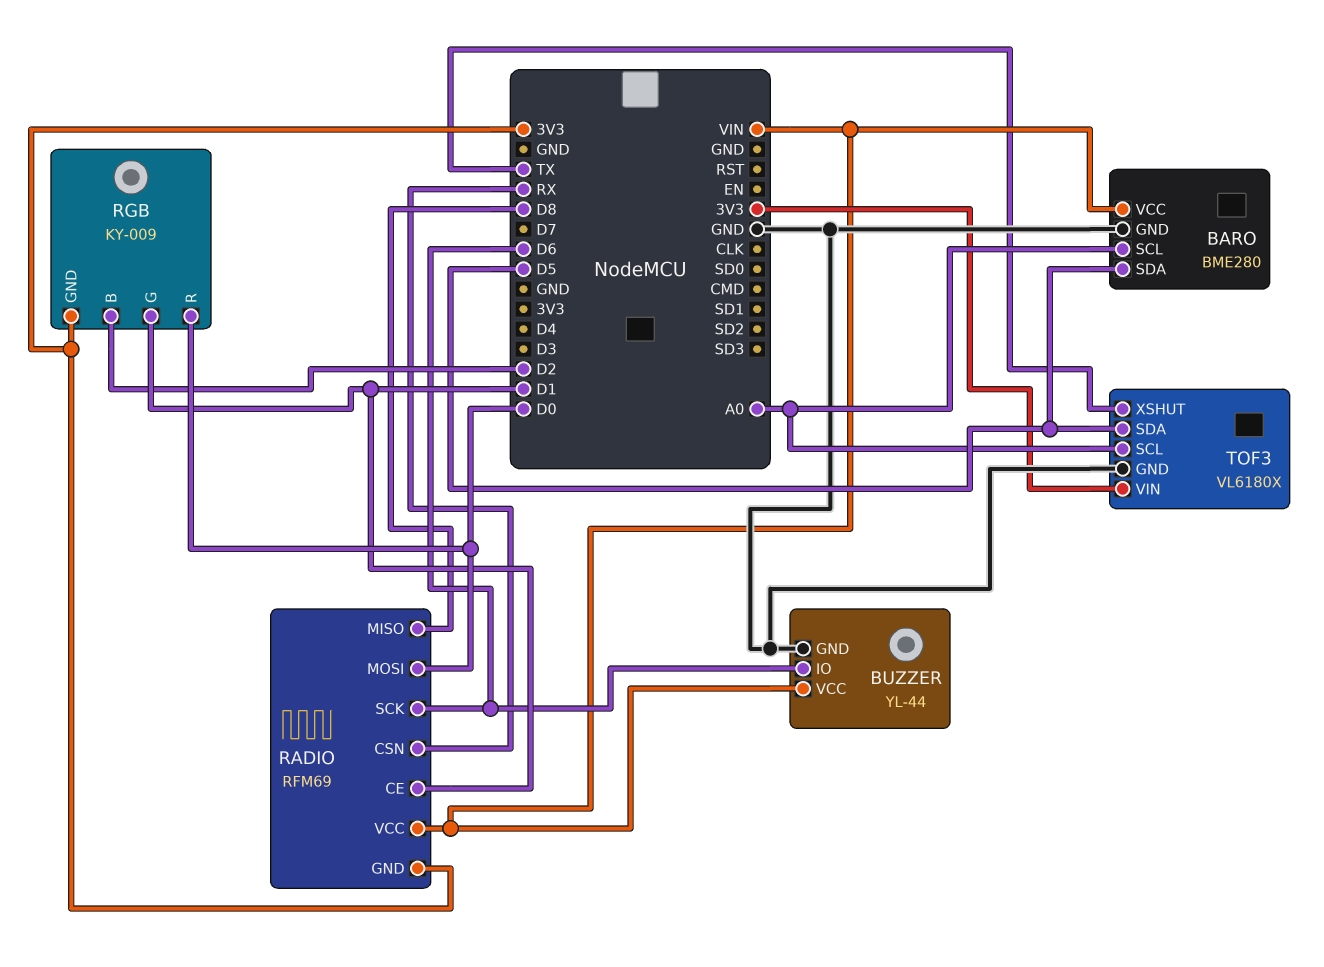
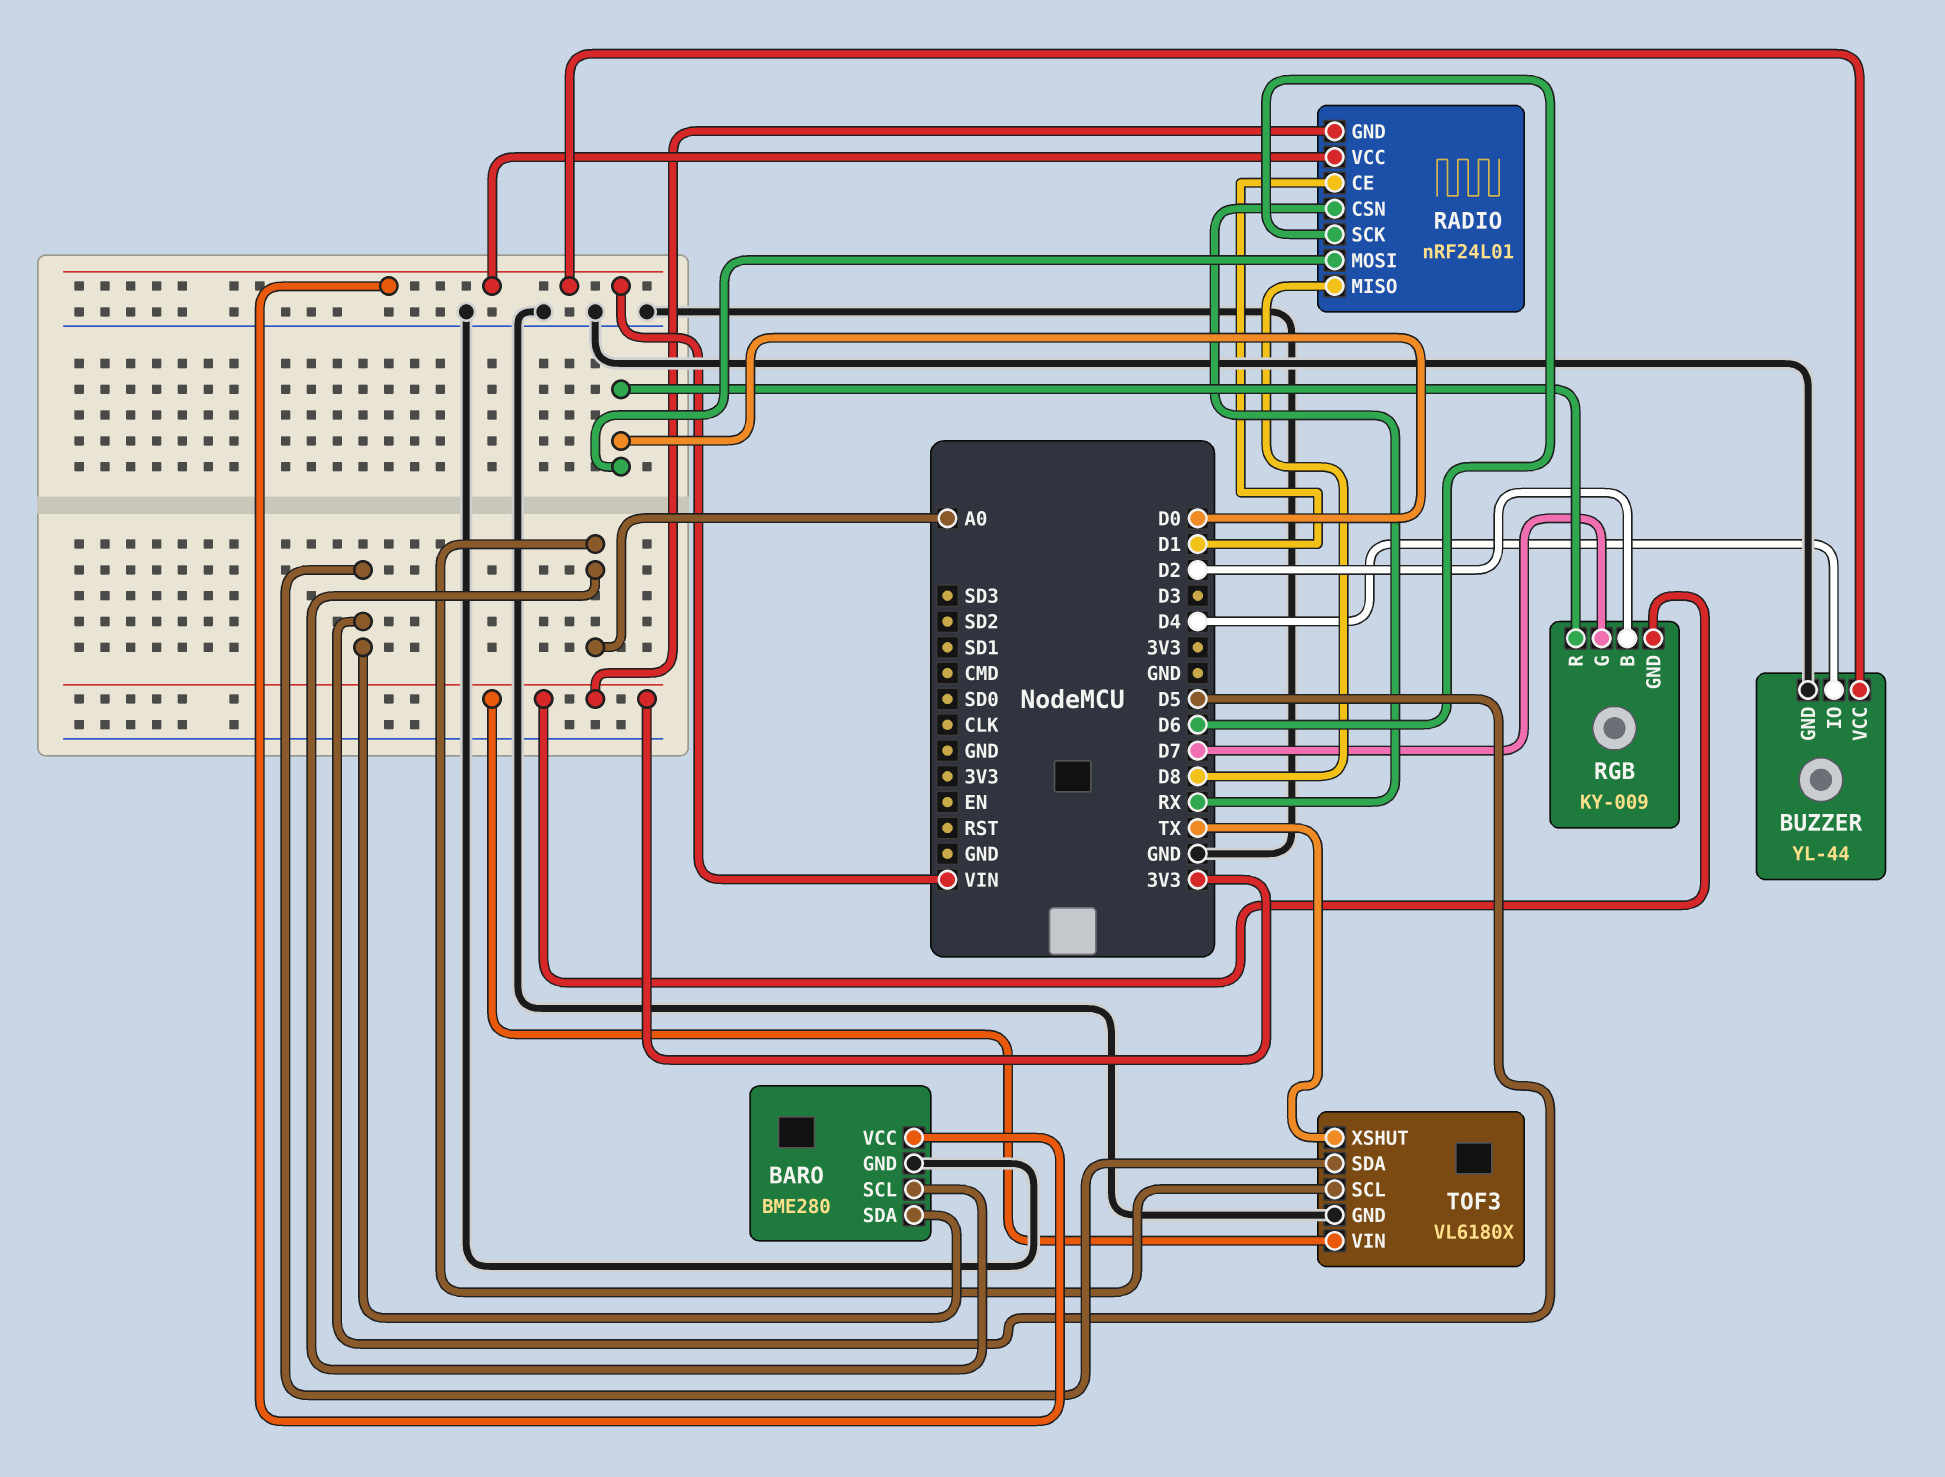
BUZZER pin IO: D6 -> D4
RADIO: RFM69 -> nRF24L01
RGB pin G: D1 -> D7

